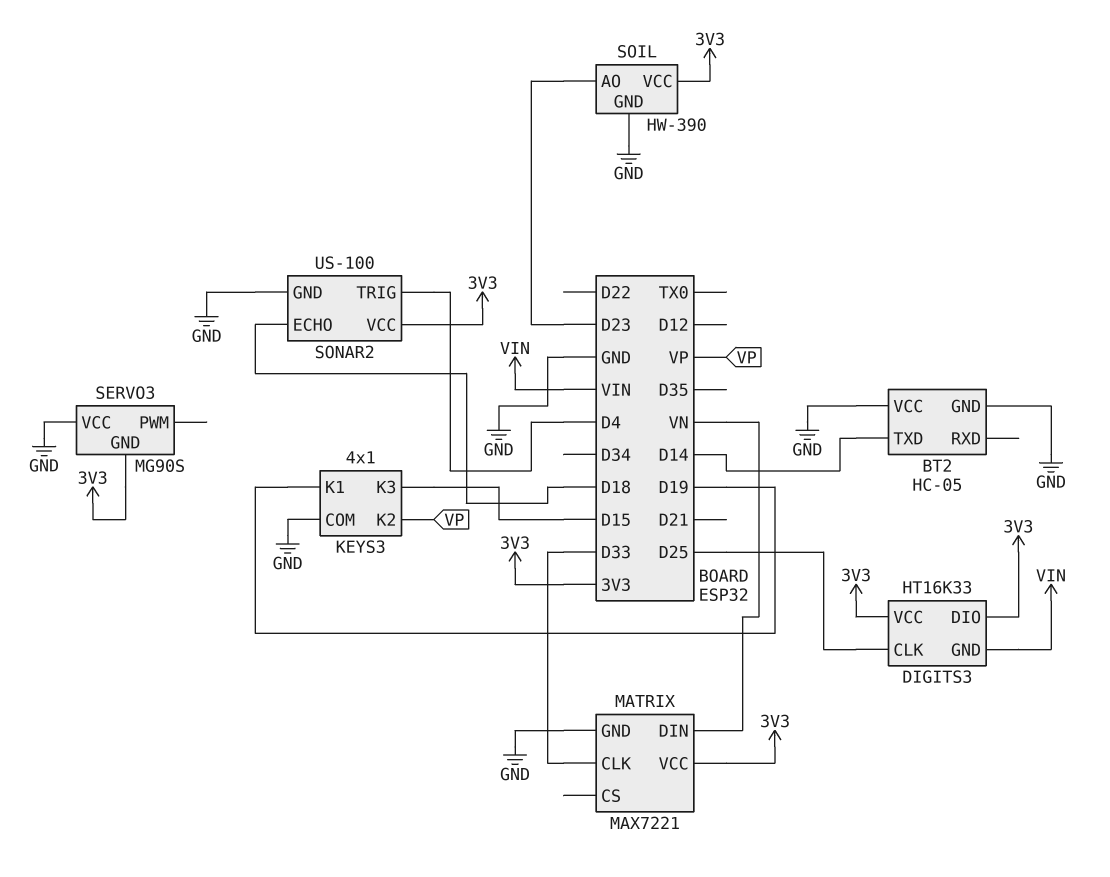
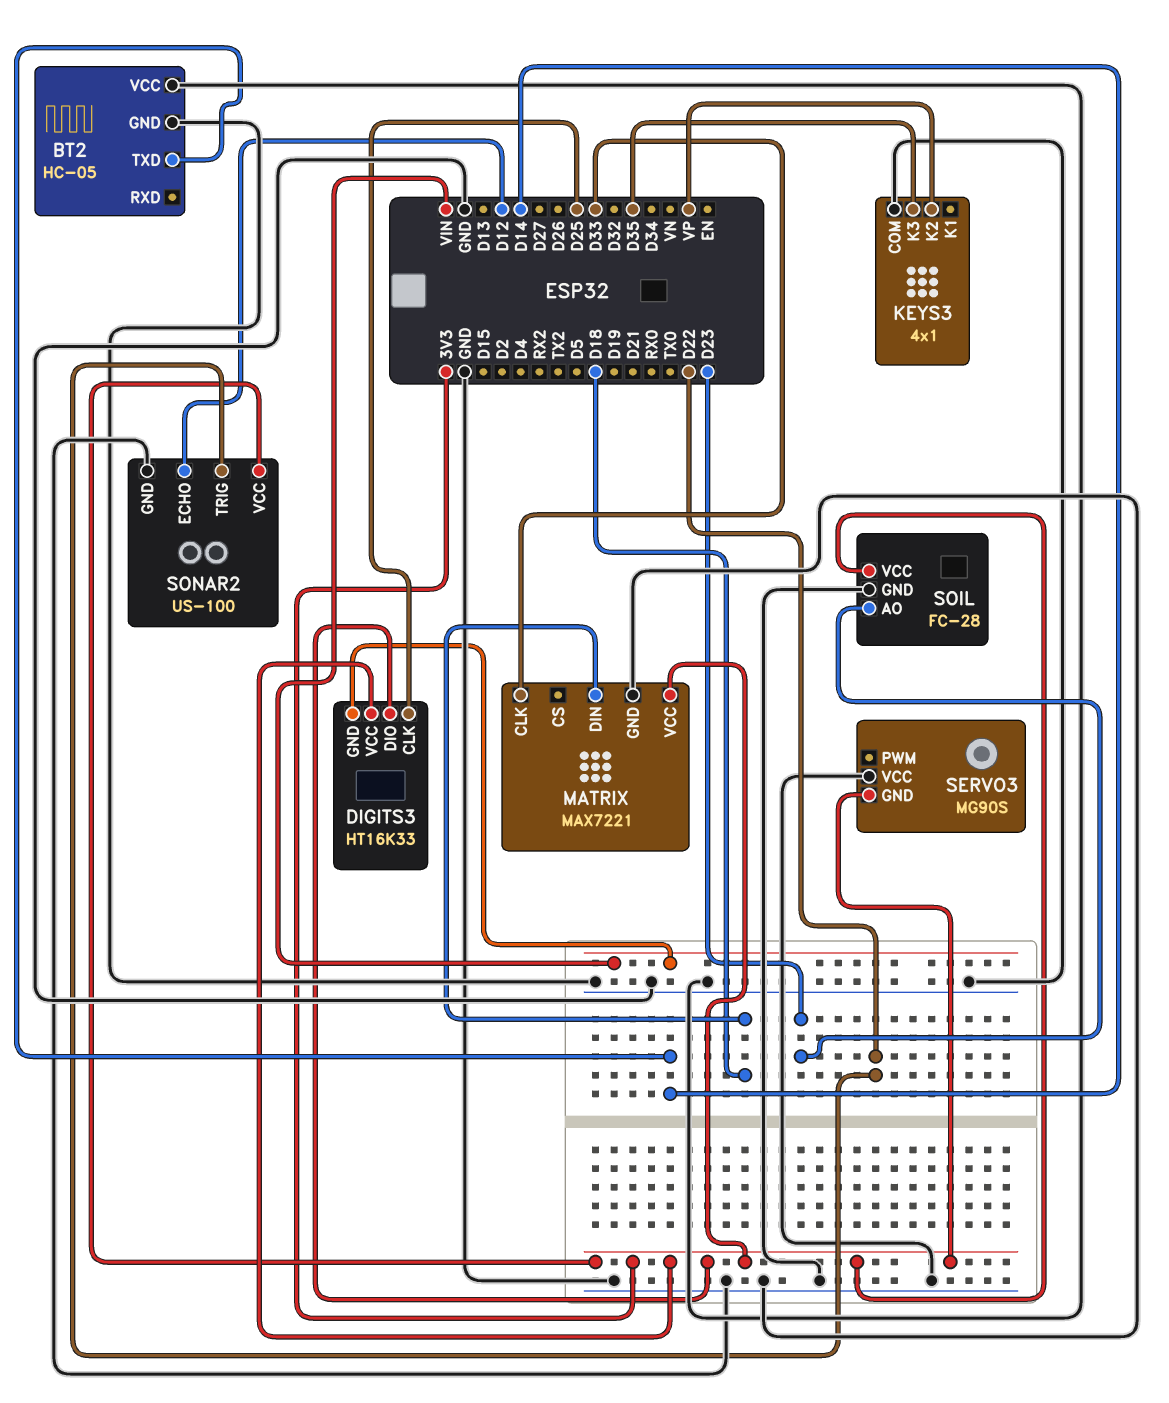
KEYS3 pin K1: D19 -> none
KEYS3 pin K3: D15 -> D35
MATRIX pin DIN: VN -> D18
SOIL: HW-390 -> FC-28
SONAR2 pin ECHO: D18 -> D12
SONAR2 pin TRIG: D4 -> D22

